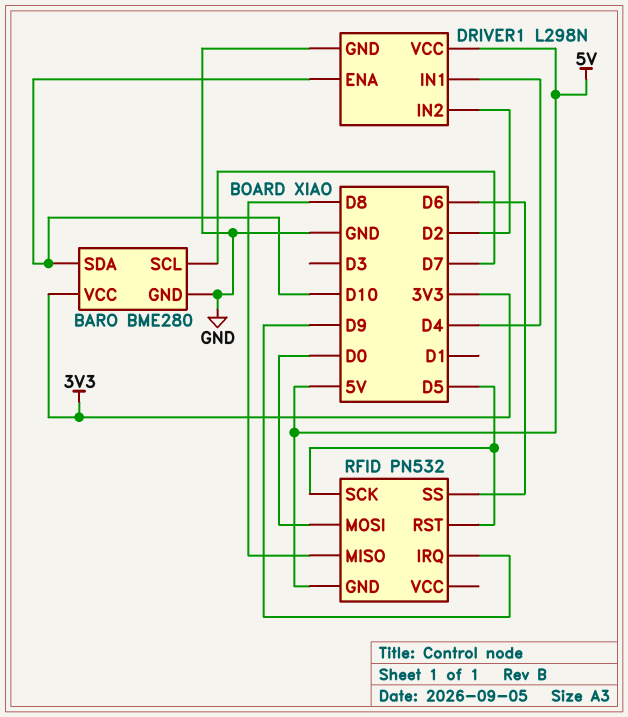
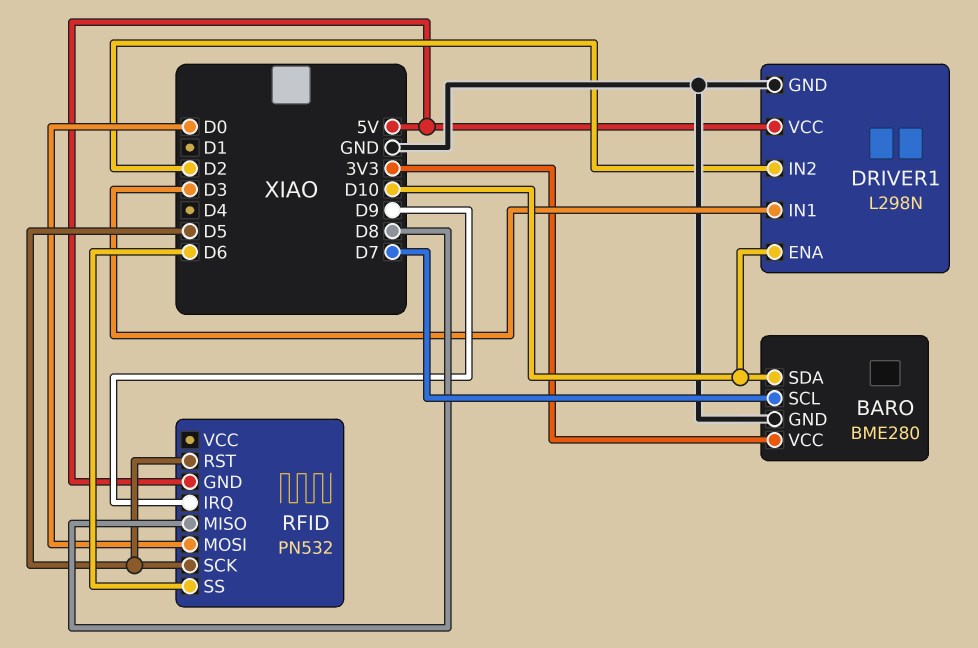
DRIVER1 pin IN1: D4 -> D3

